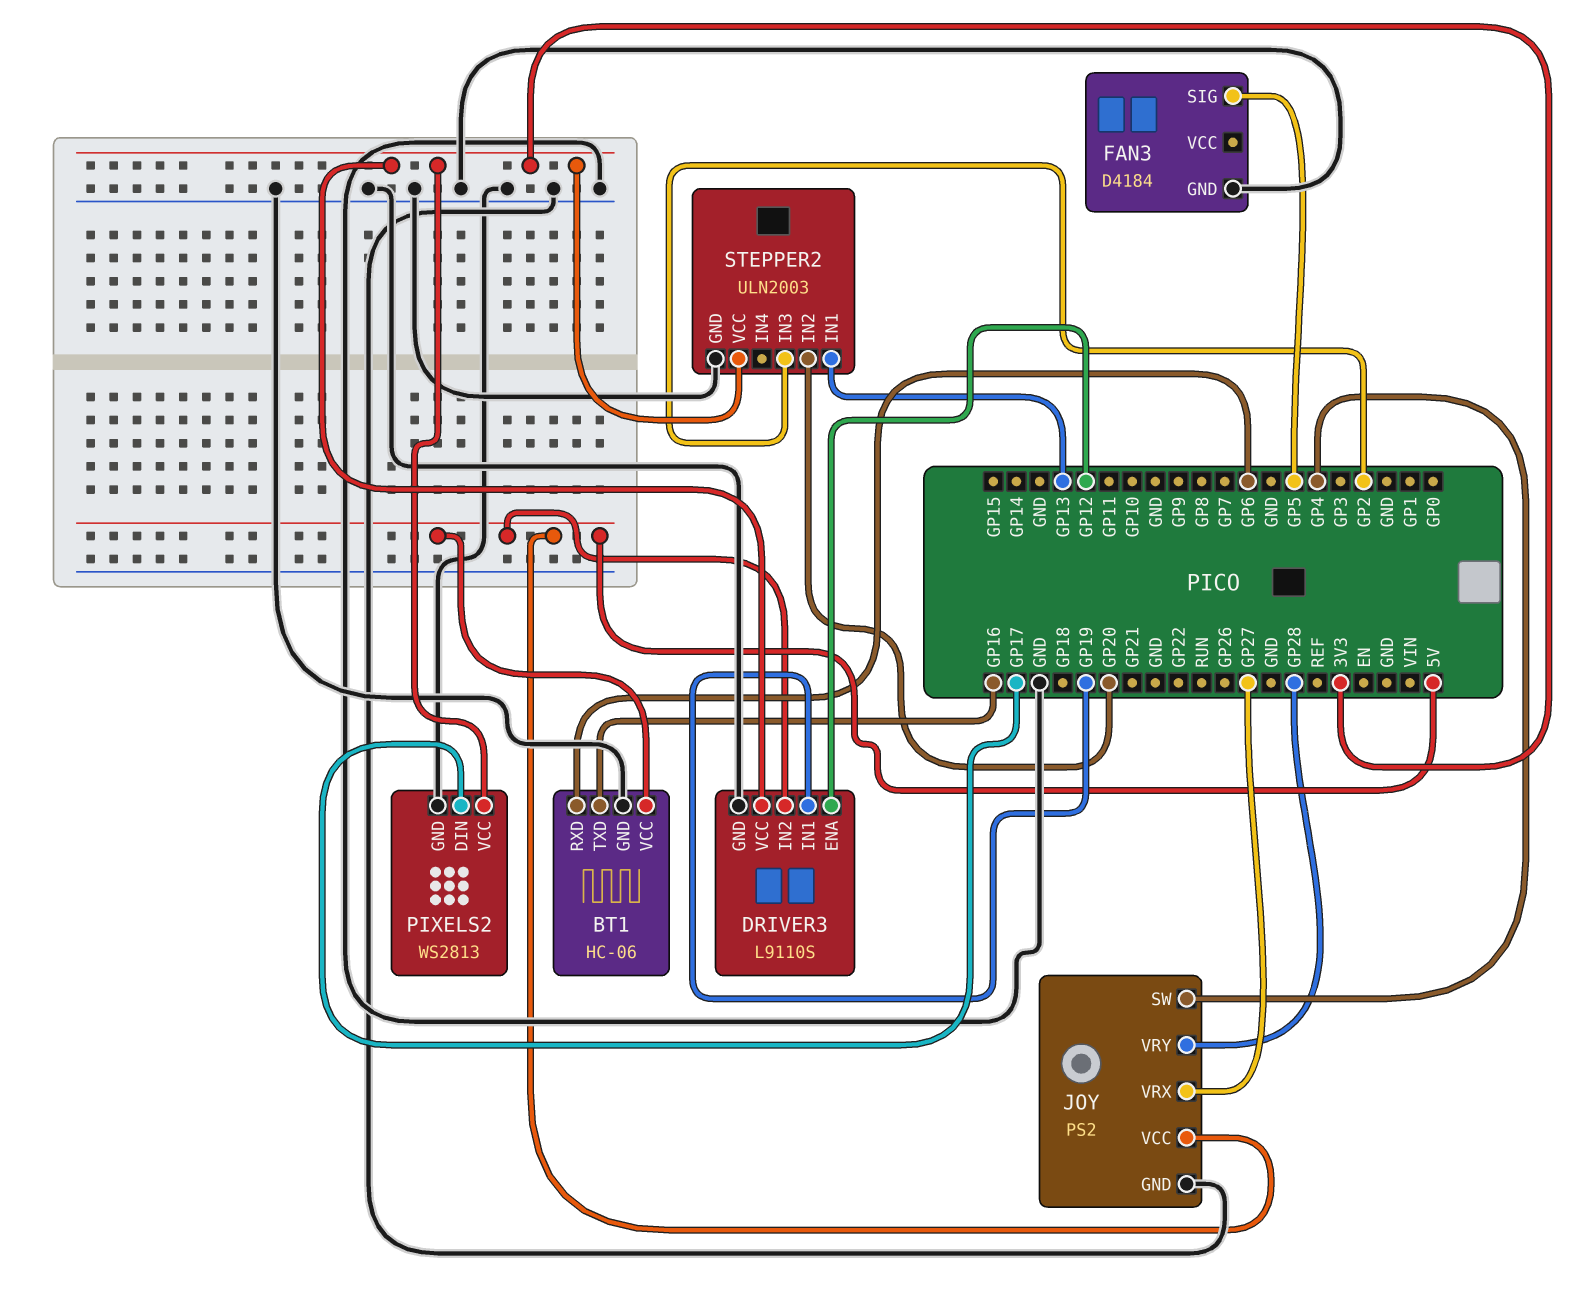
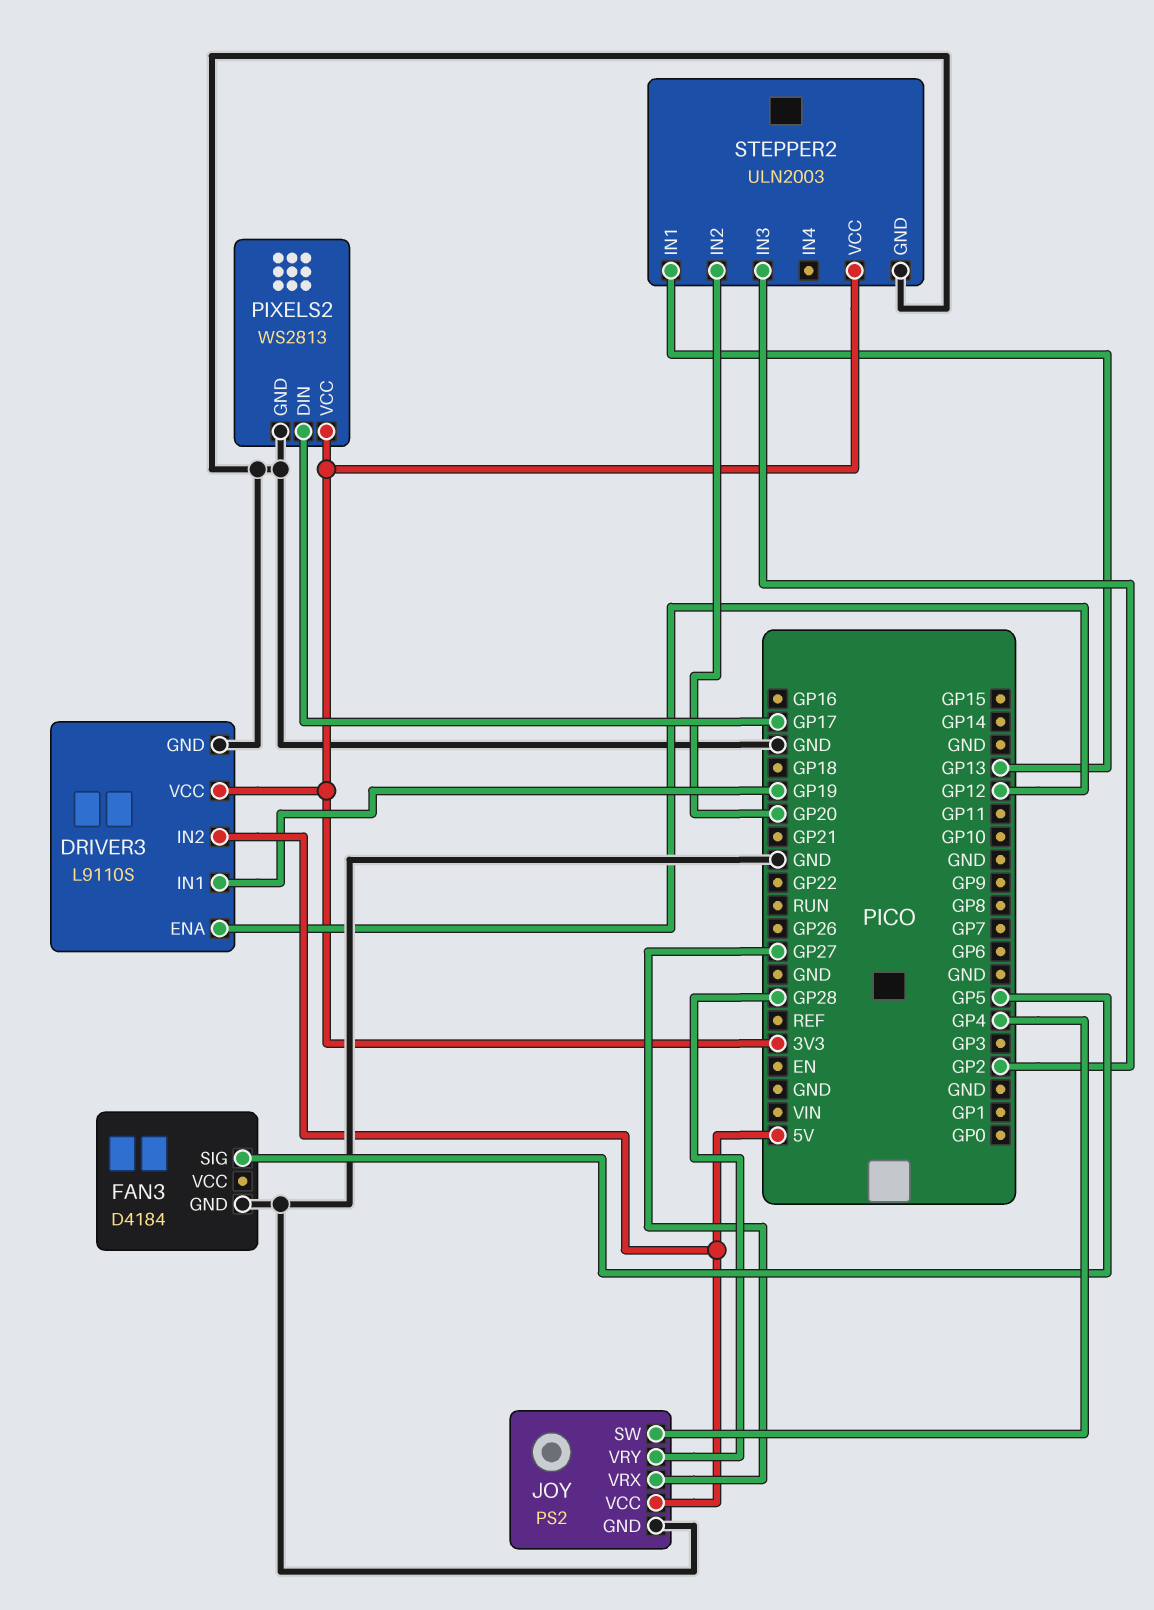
BT1: HC-06 -> none
BT1 pin GND: GND -> none
BT1 pin RXD: GP6 -> none
BT1 pin TXD: GP16 -> none
BT1 pin VCC: 5V -> none

